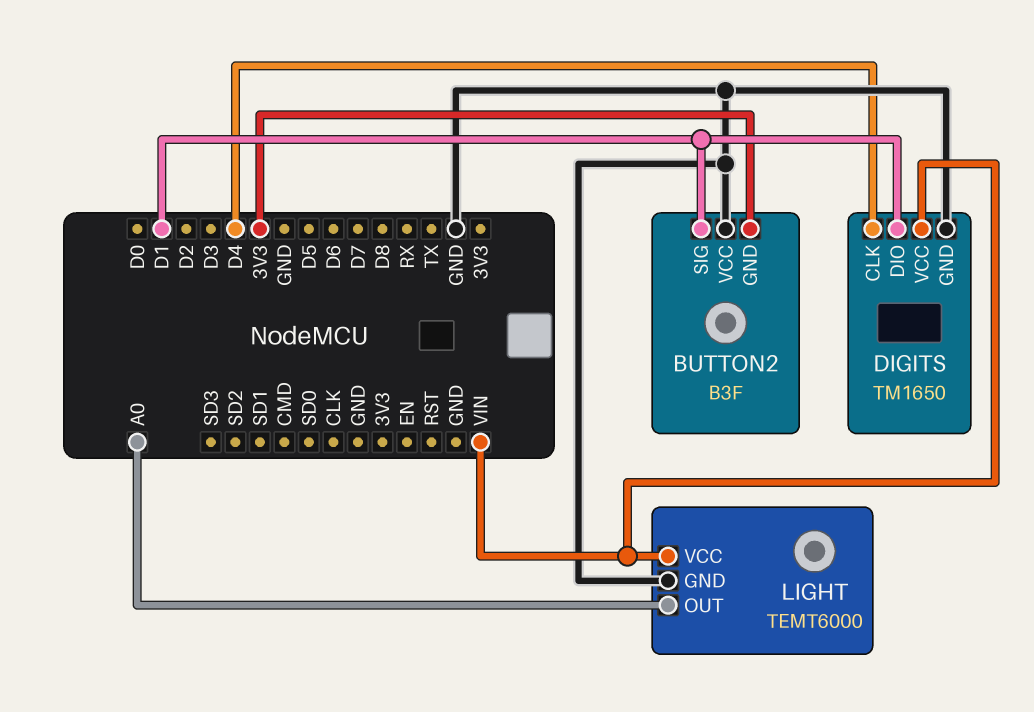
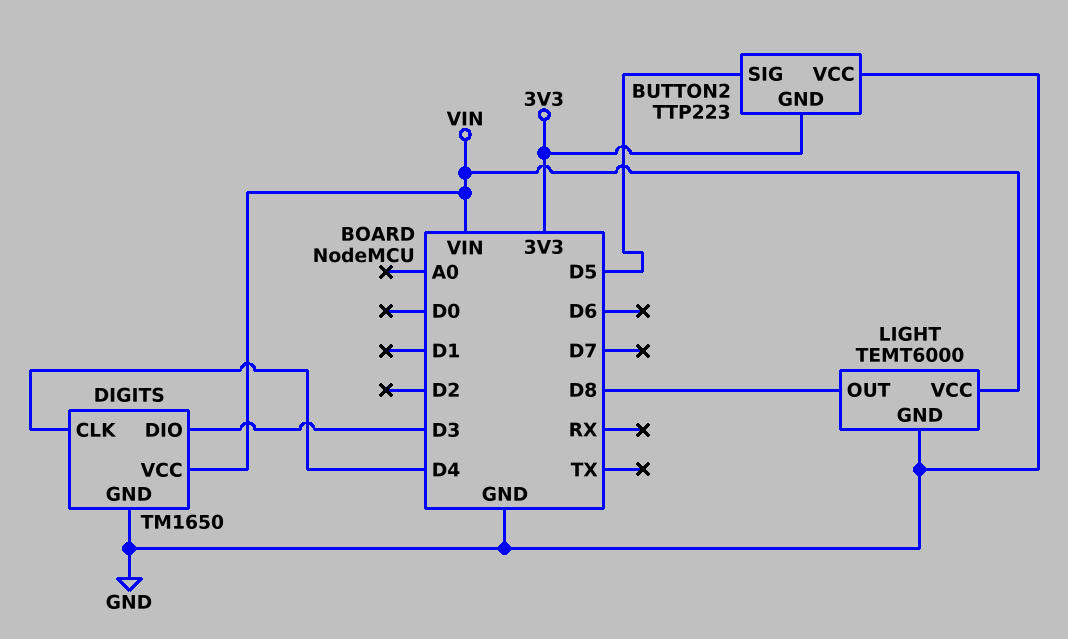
BUTTON2: B3F -> TTP223
BUTTON2 pin SIG: D1 -> D5
DIGITS pin DIO: D1 -> D3
LIGHT pin OUT: A0 -> D8

